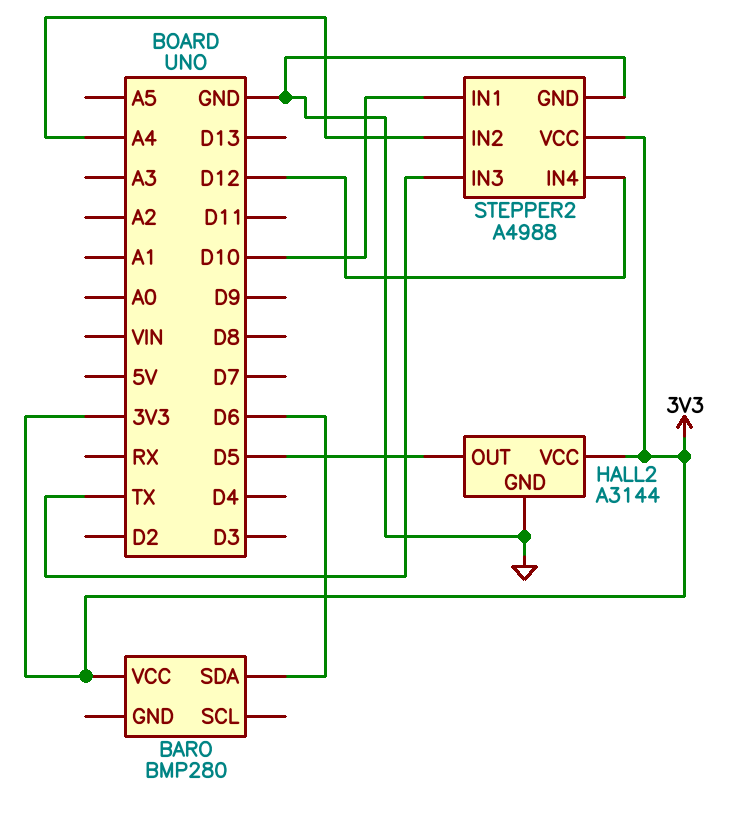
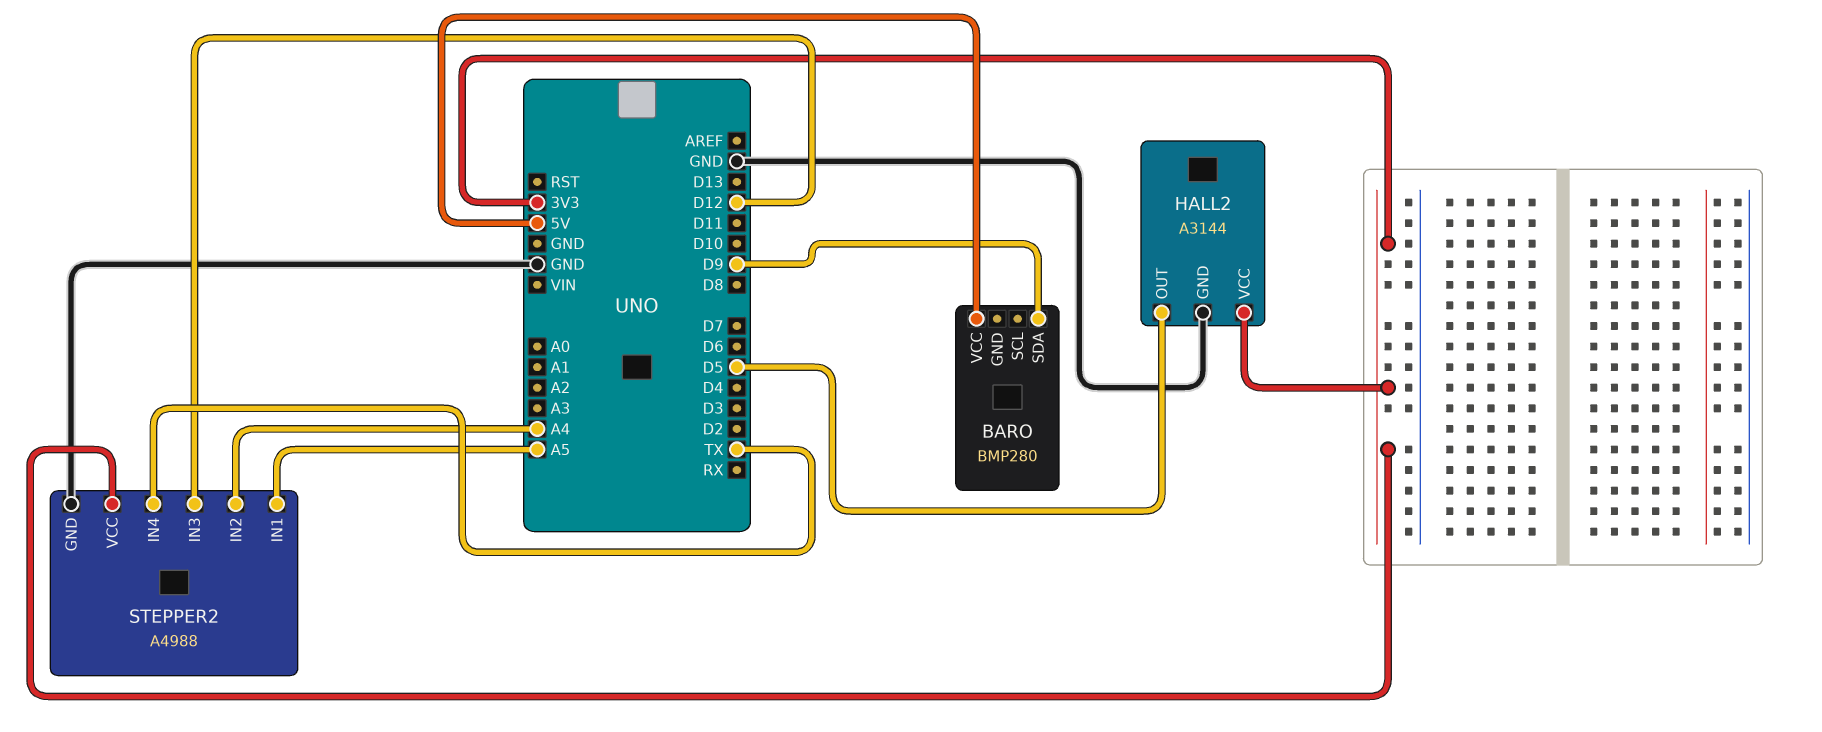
BARO pin SDA: D6 -> D9
BARO pin VCC: 3V3 -> 5V
STEPPER2 pin IN1: D10 -> A5
STEPPER2 pin IN3: TX -> D12
STEPPER2 pin IN4: D12 -> TX

